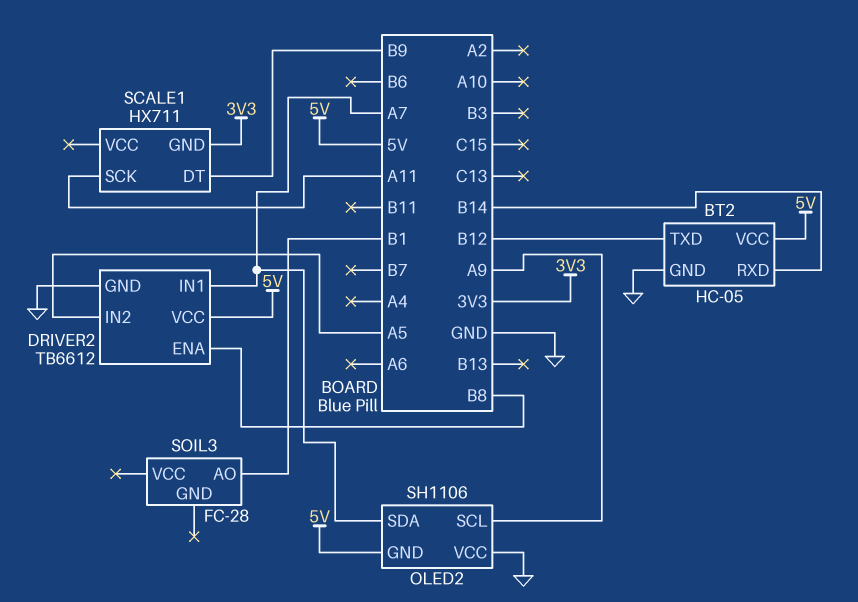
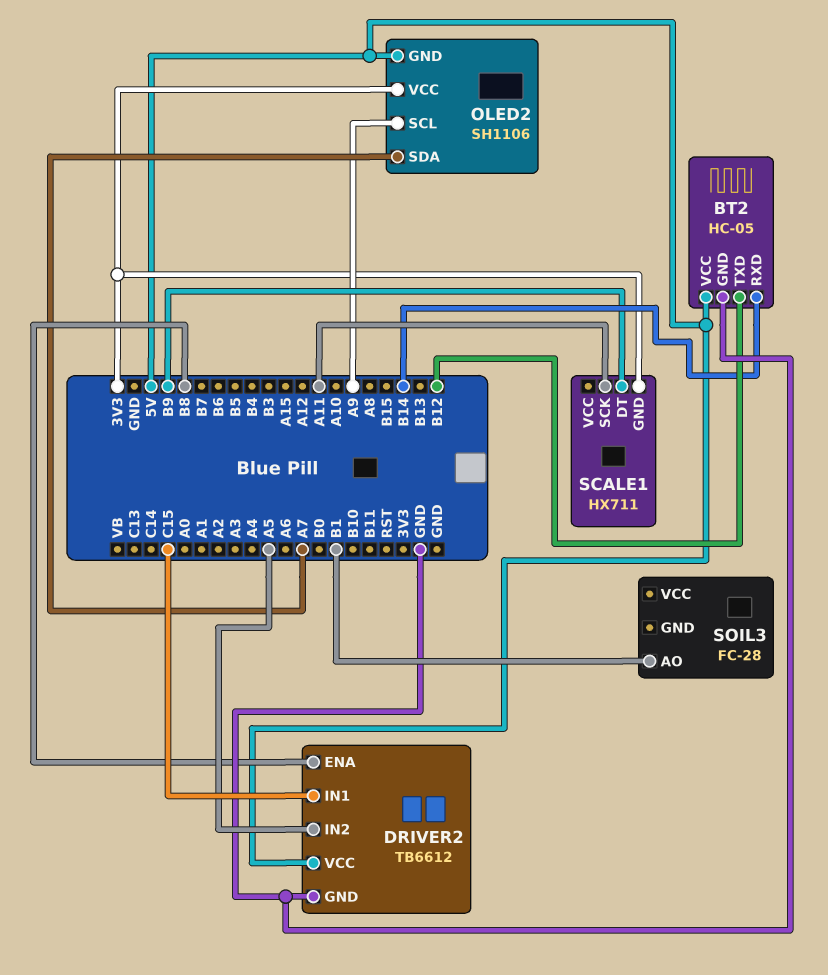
DRIVER2 pin IN1: A7 -> C15
OLED2 pin VCC: GND -> 3V3

